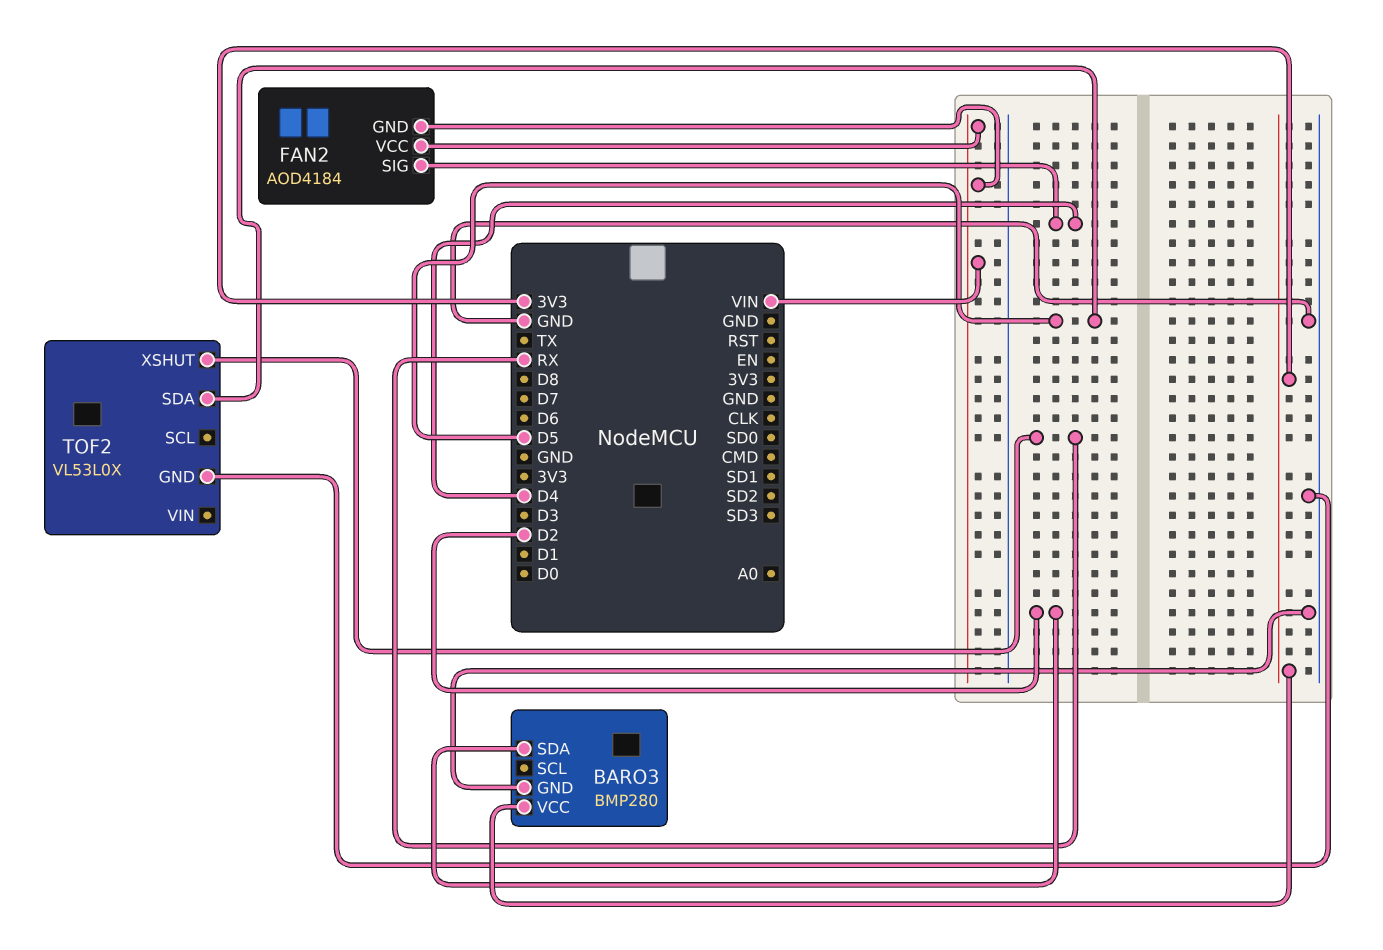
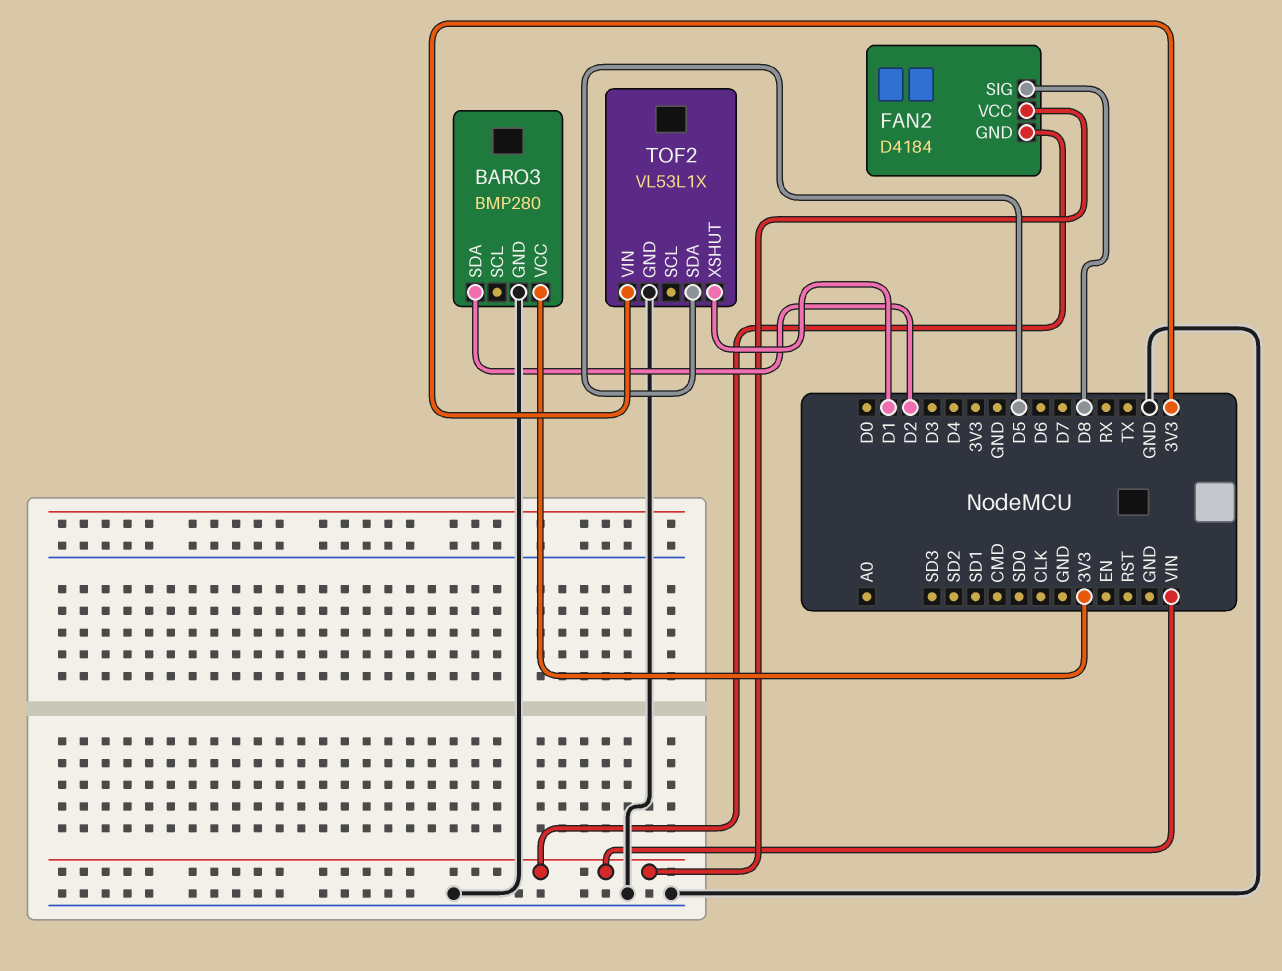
FAN2: AOD4184 -> D4184
FAN2 pin SIG: D4 -> D8
TOF2: VL53L0X -> VL53L1X
TOF2 pin VIN: none -> 3V3
TOF2 pin XSHUT: RX -> D1

